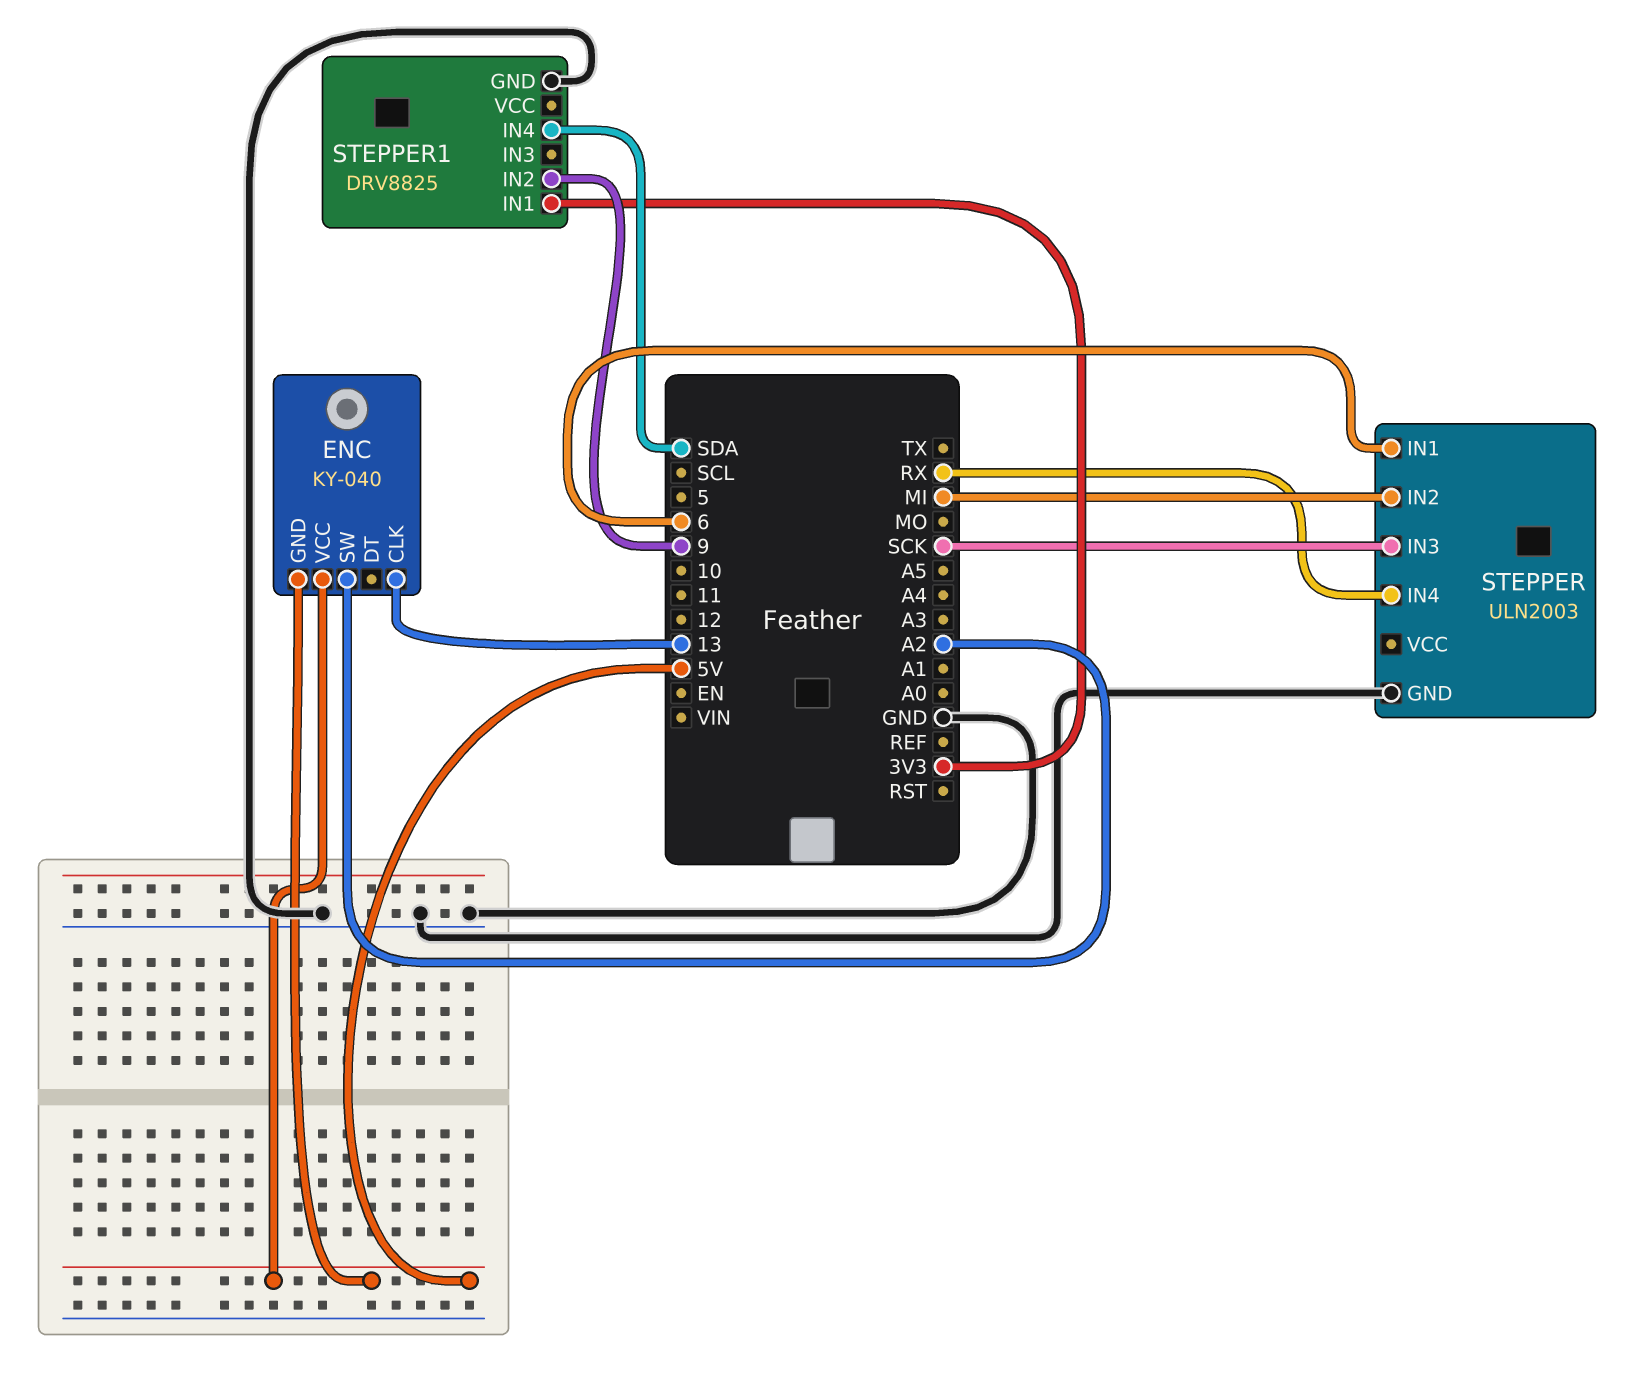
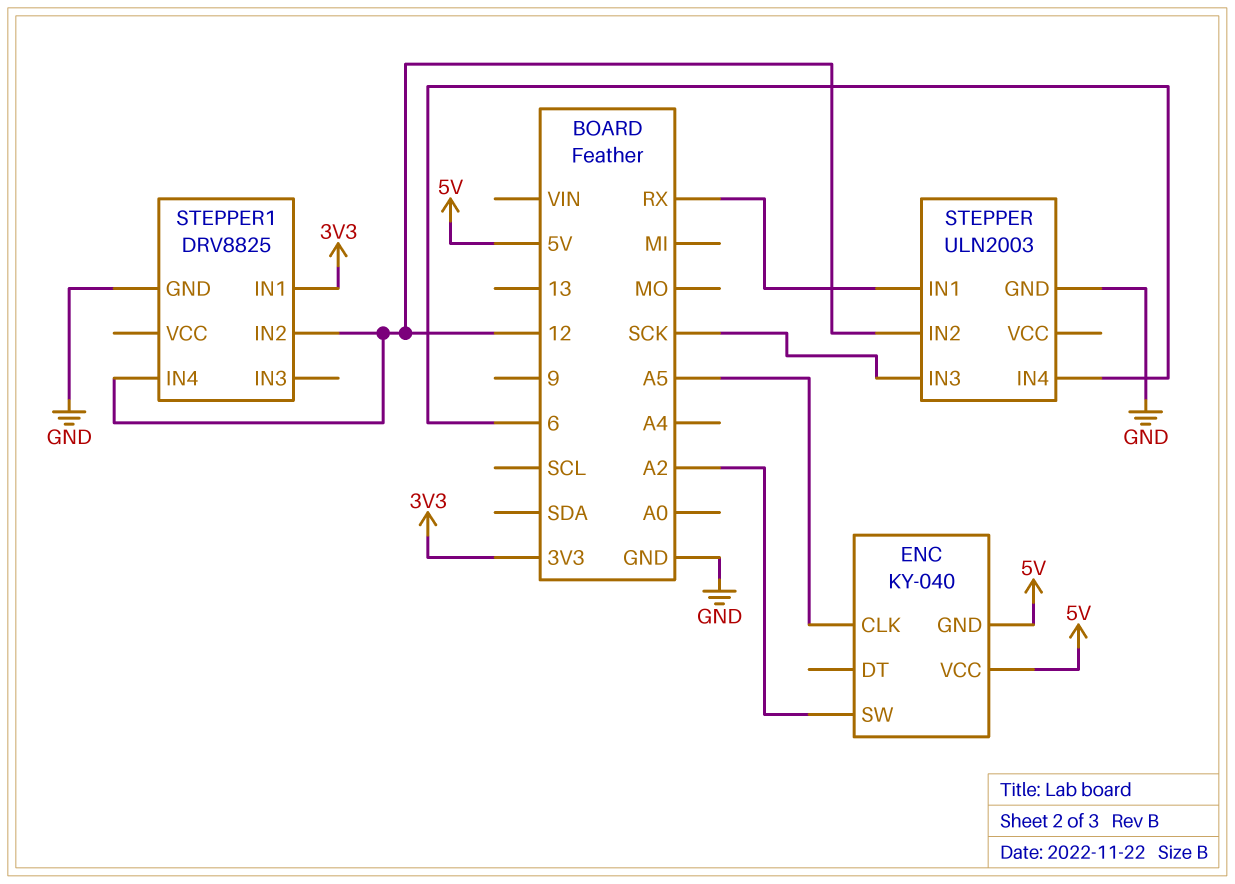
ENC pin CLK: 13 -> A5
STEPPER pin IN1: 6 -> RX
STEPPER pin IN2: MI -> 12
STEPPER pin IN4: RX -> 6
STEPPER1 pin IN2: 9 -> 12
STEPPER1 pin IN4: SDA -> 12

